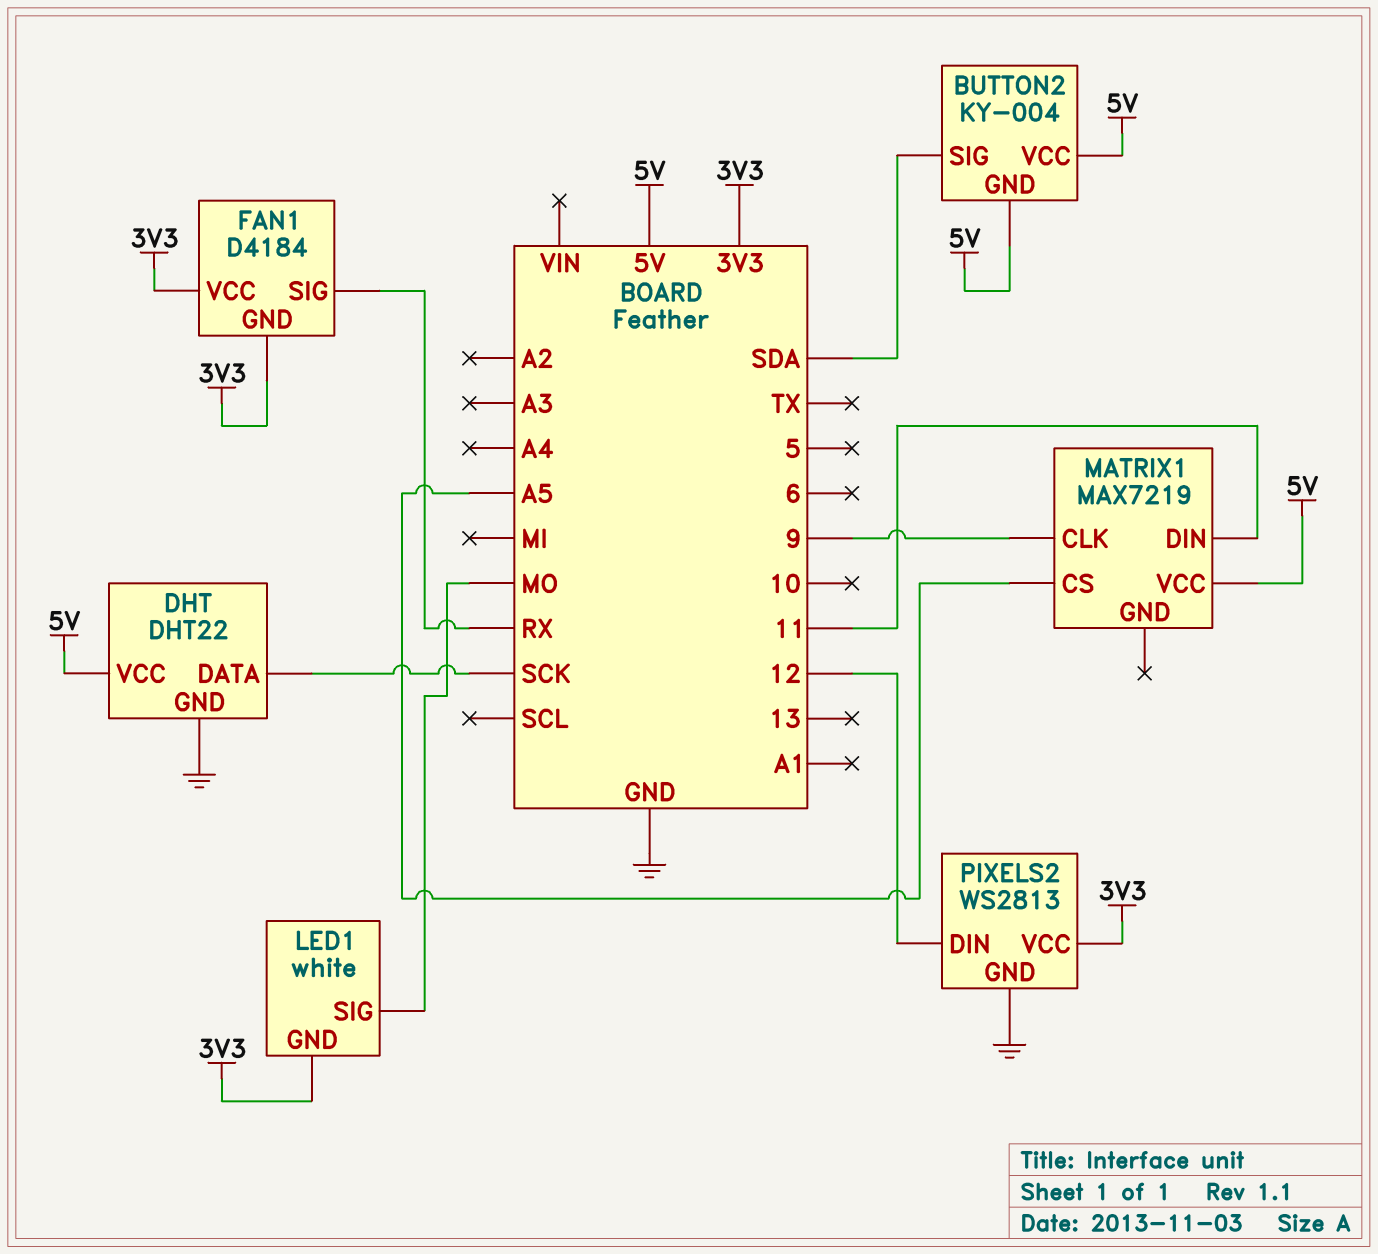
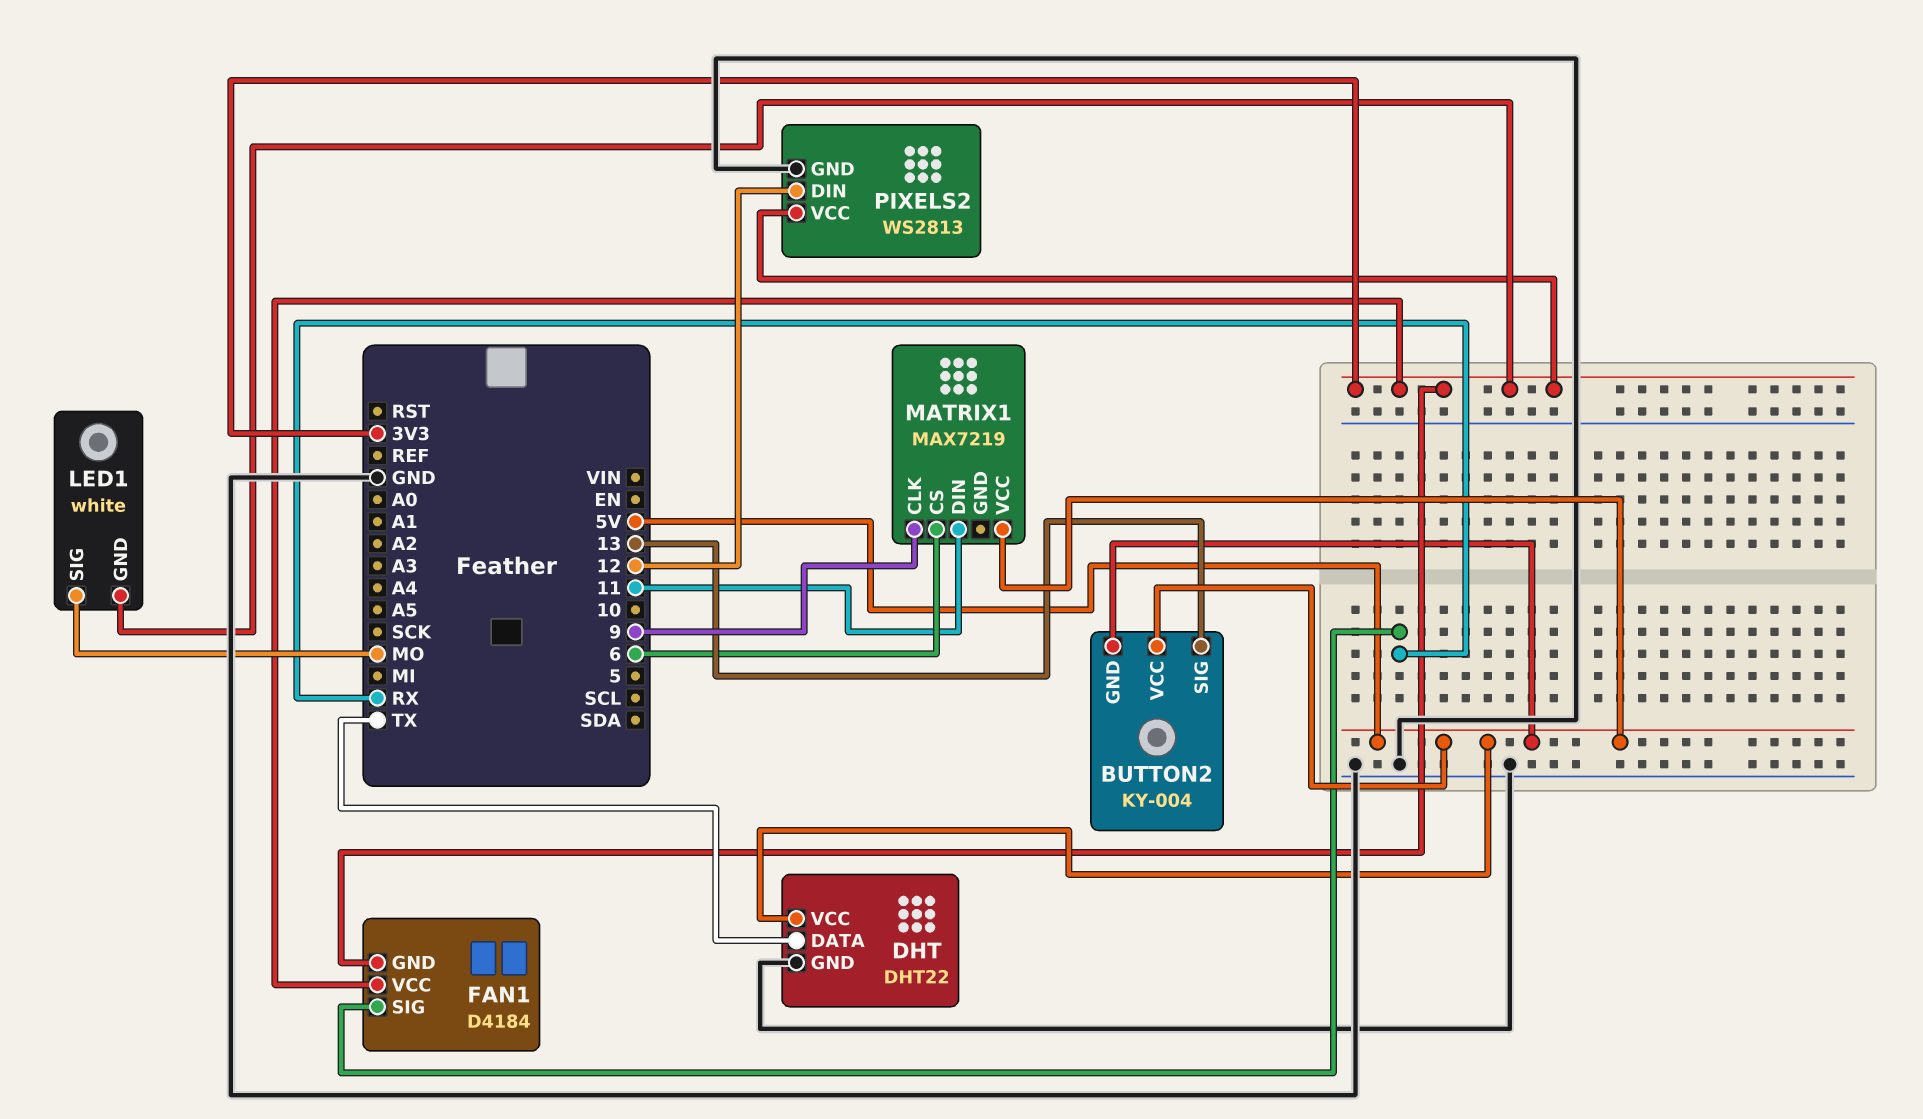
BUTTON2 pin SIG: SDA -> 13
DHT pin DATA: SCK -> TX
MATRIX1 pin CS: A5 -> 6

